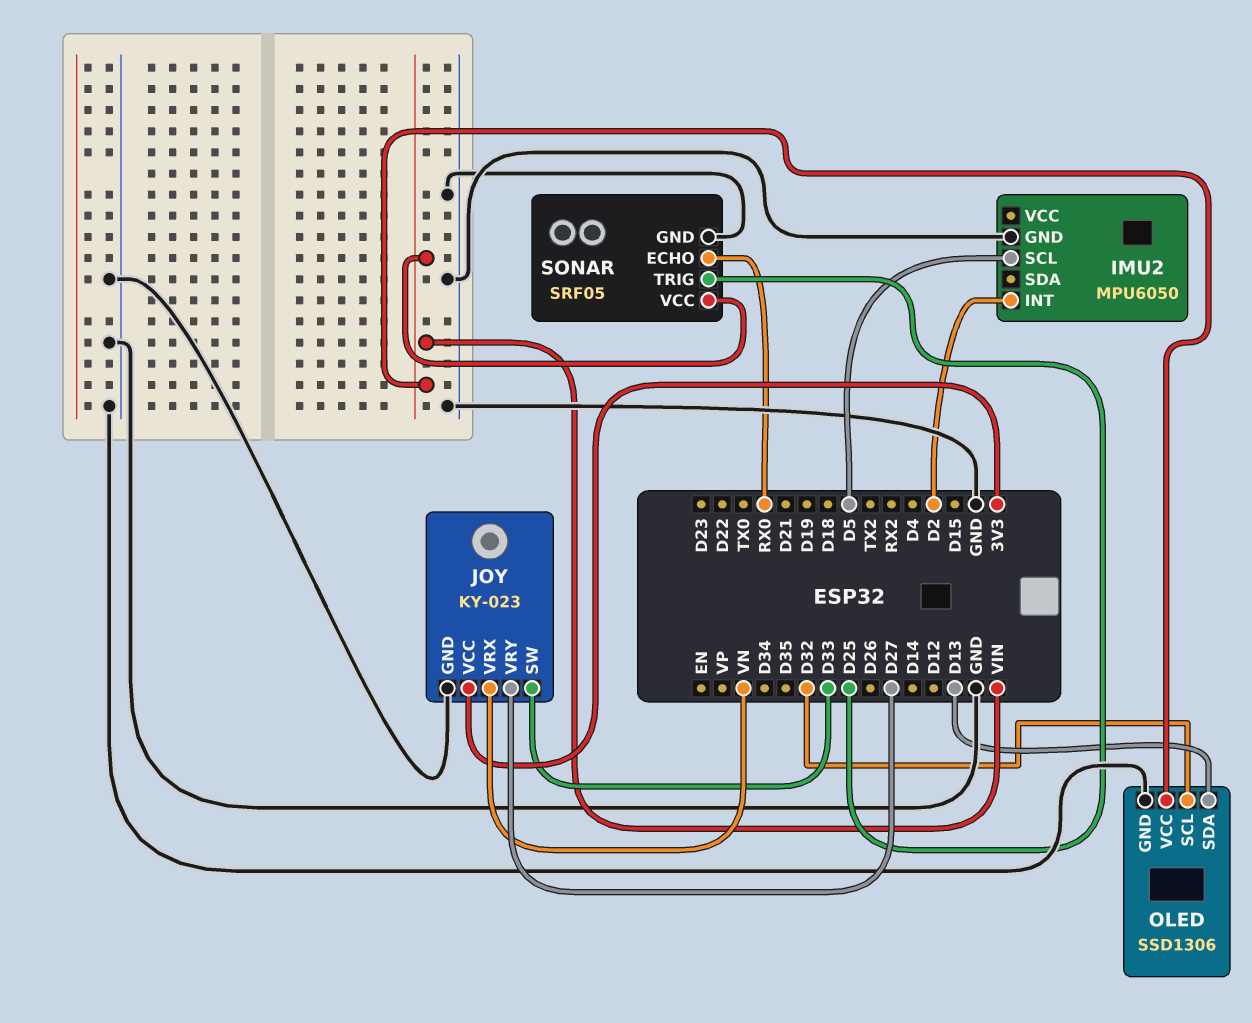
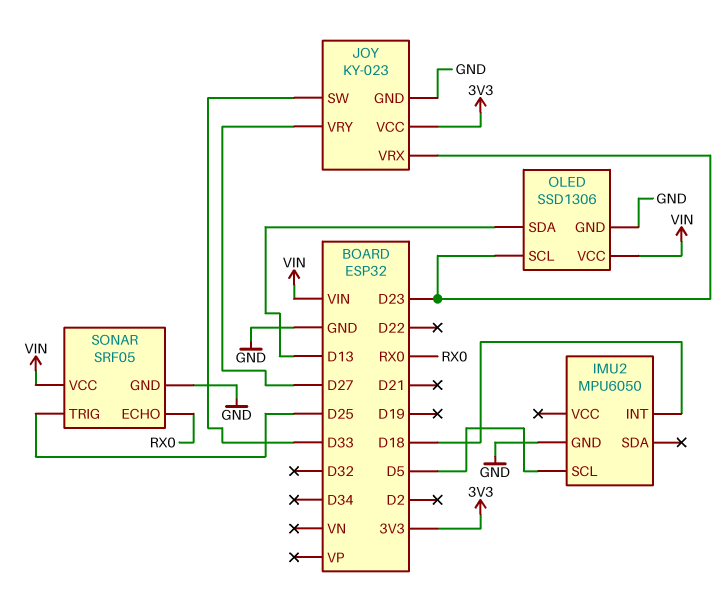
IMU2 pin INT: D2 -> D18
JOY pin VRX: VN -> D23
OLED pin SCL: D32 -> D23

